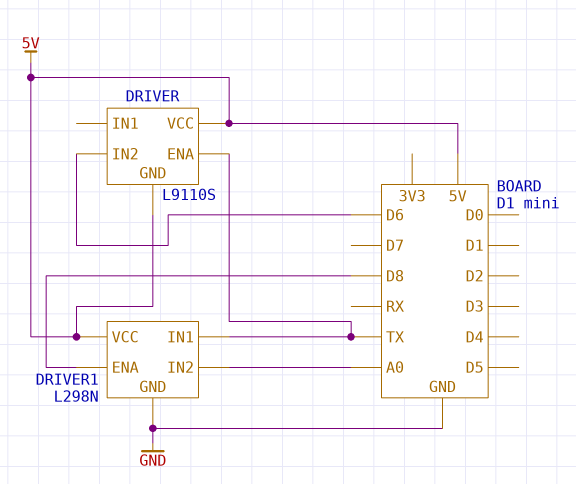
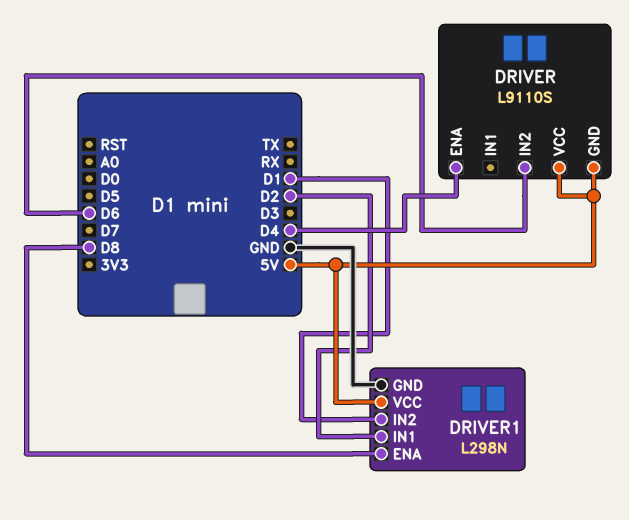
DRIVER pin ENA: TX -> D4
DRIVER1 pin IN1: TX -> D2
DRIVER1 pin IN2: A0 -> D1

